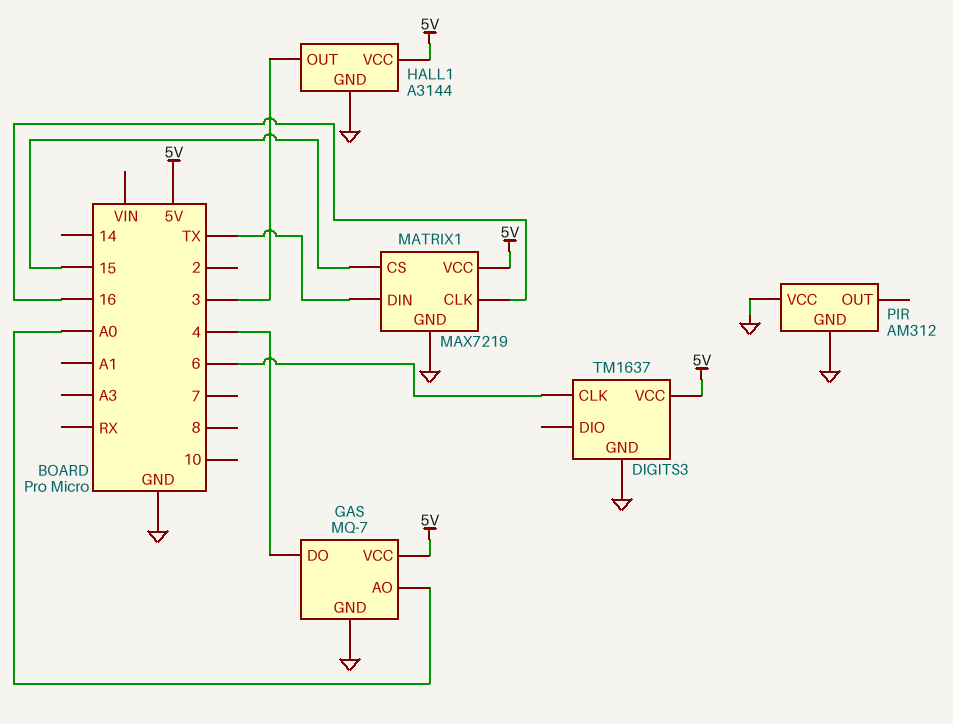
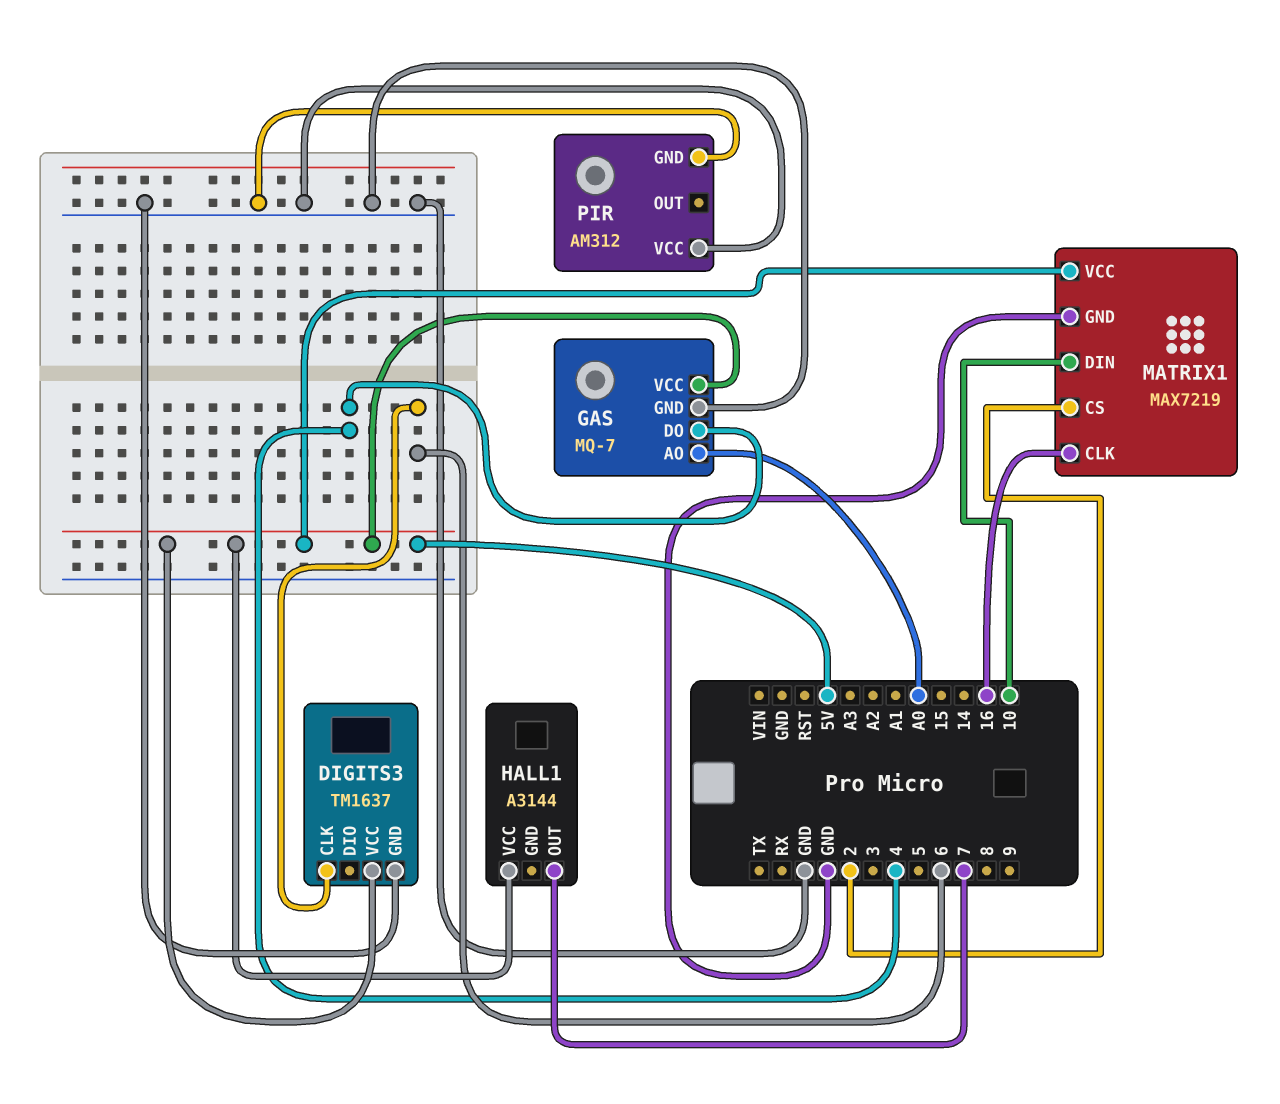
HALL1 pin GND: GND -> none
HALL1 pin OUT: 3 -> 7
MATRIX1 pin CS: 15 -> 2
MATRIX1 pin DIN: TX -> 10

